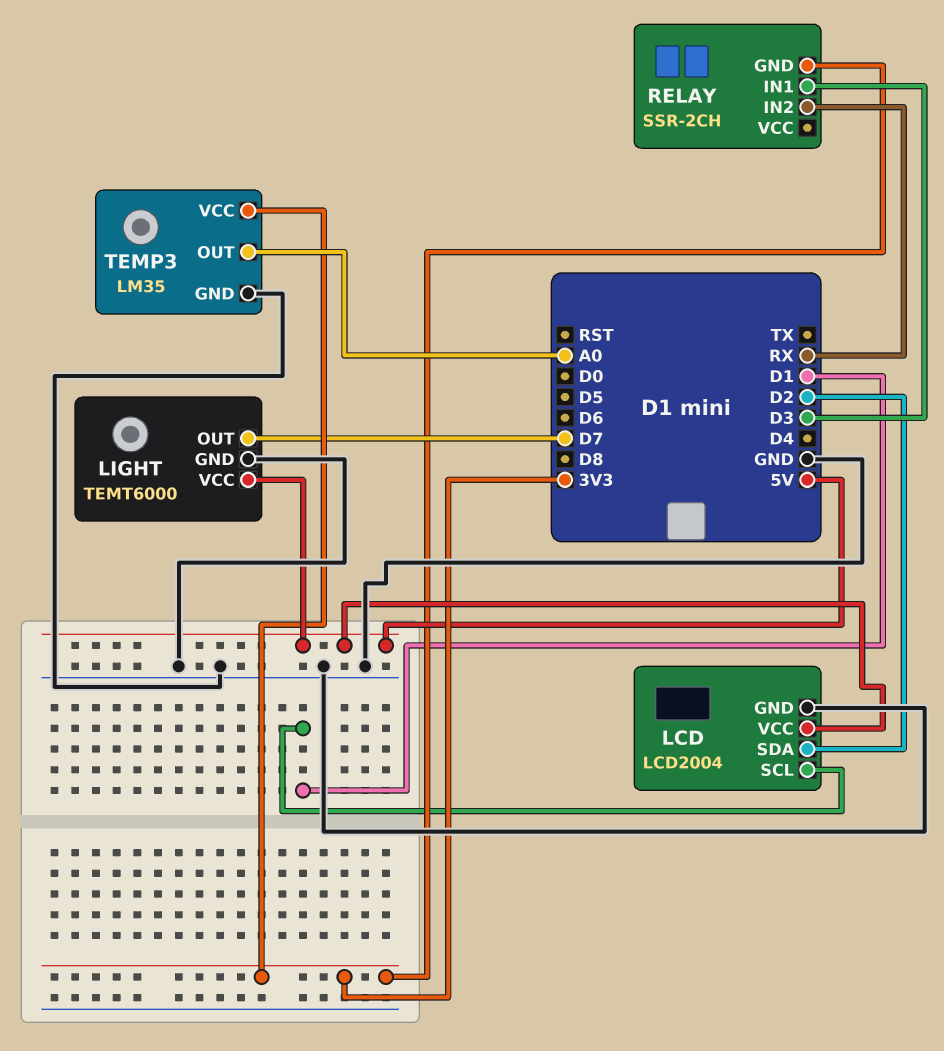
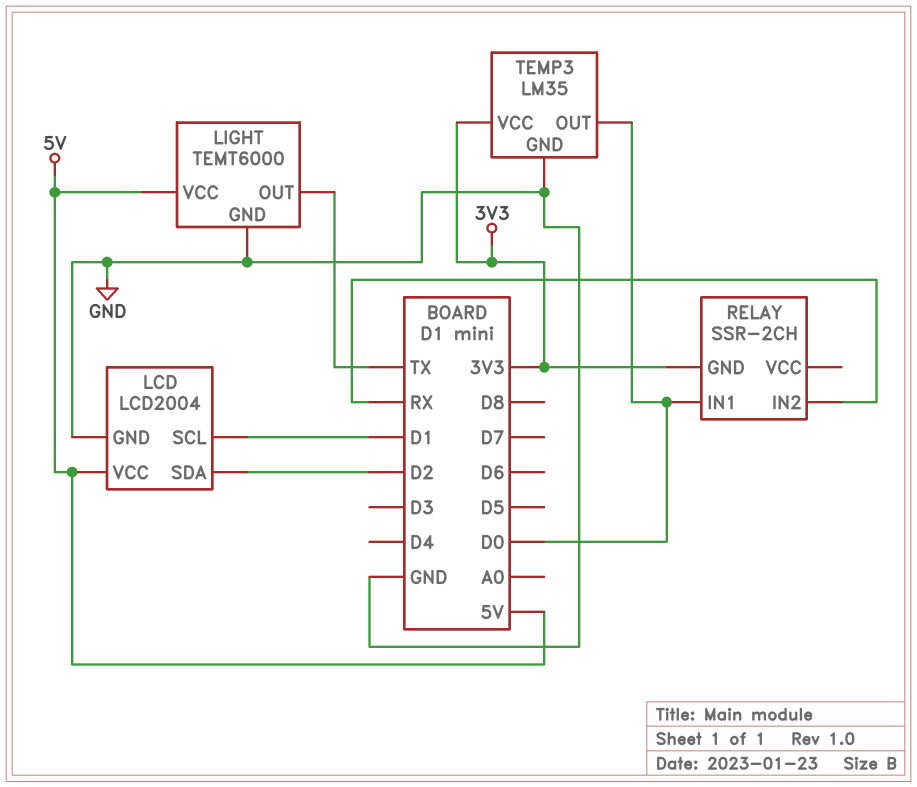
LIGHT pin OUT: D7 -> TX
RELAY pin IN1: D3 -> D0
TEMP3 pin OUT: A0 -> D0

